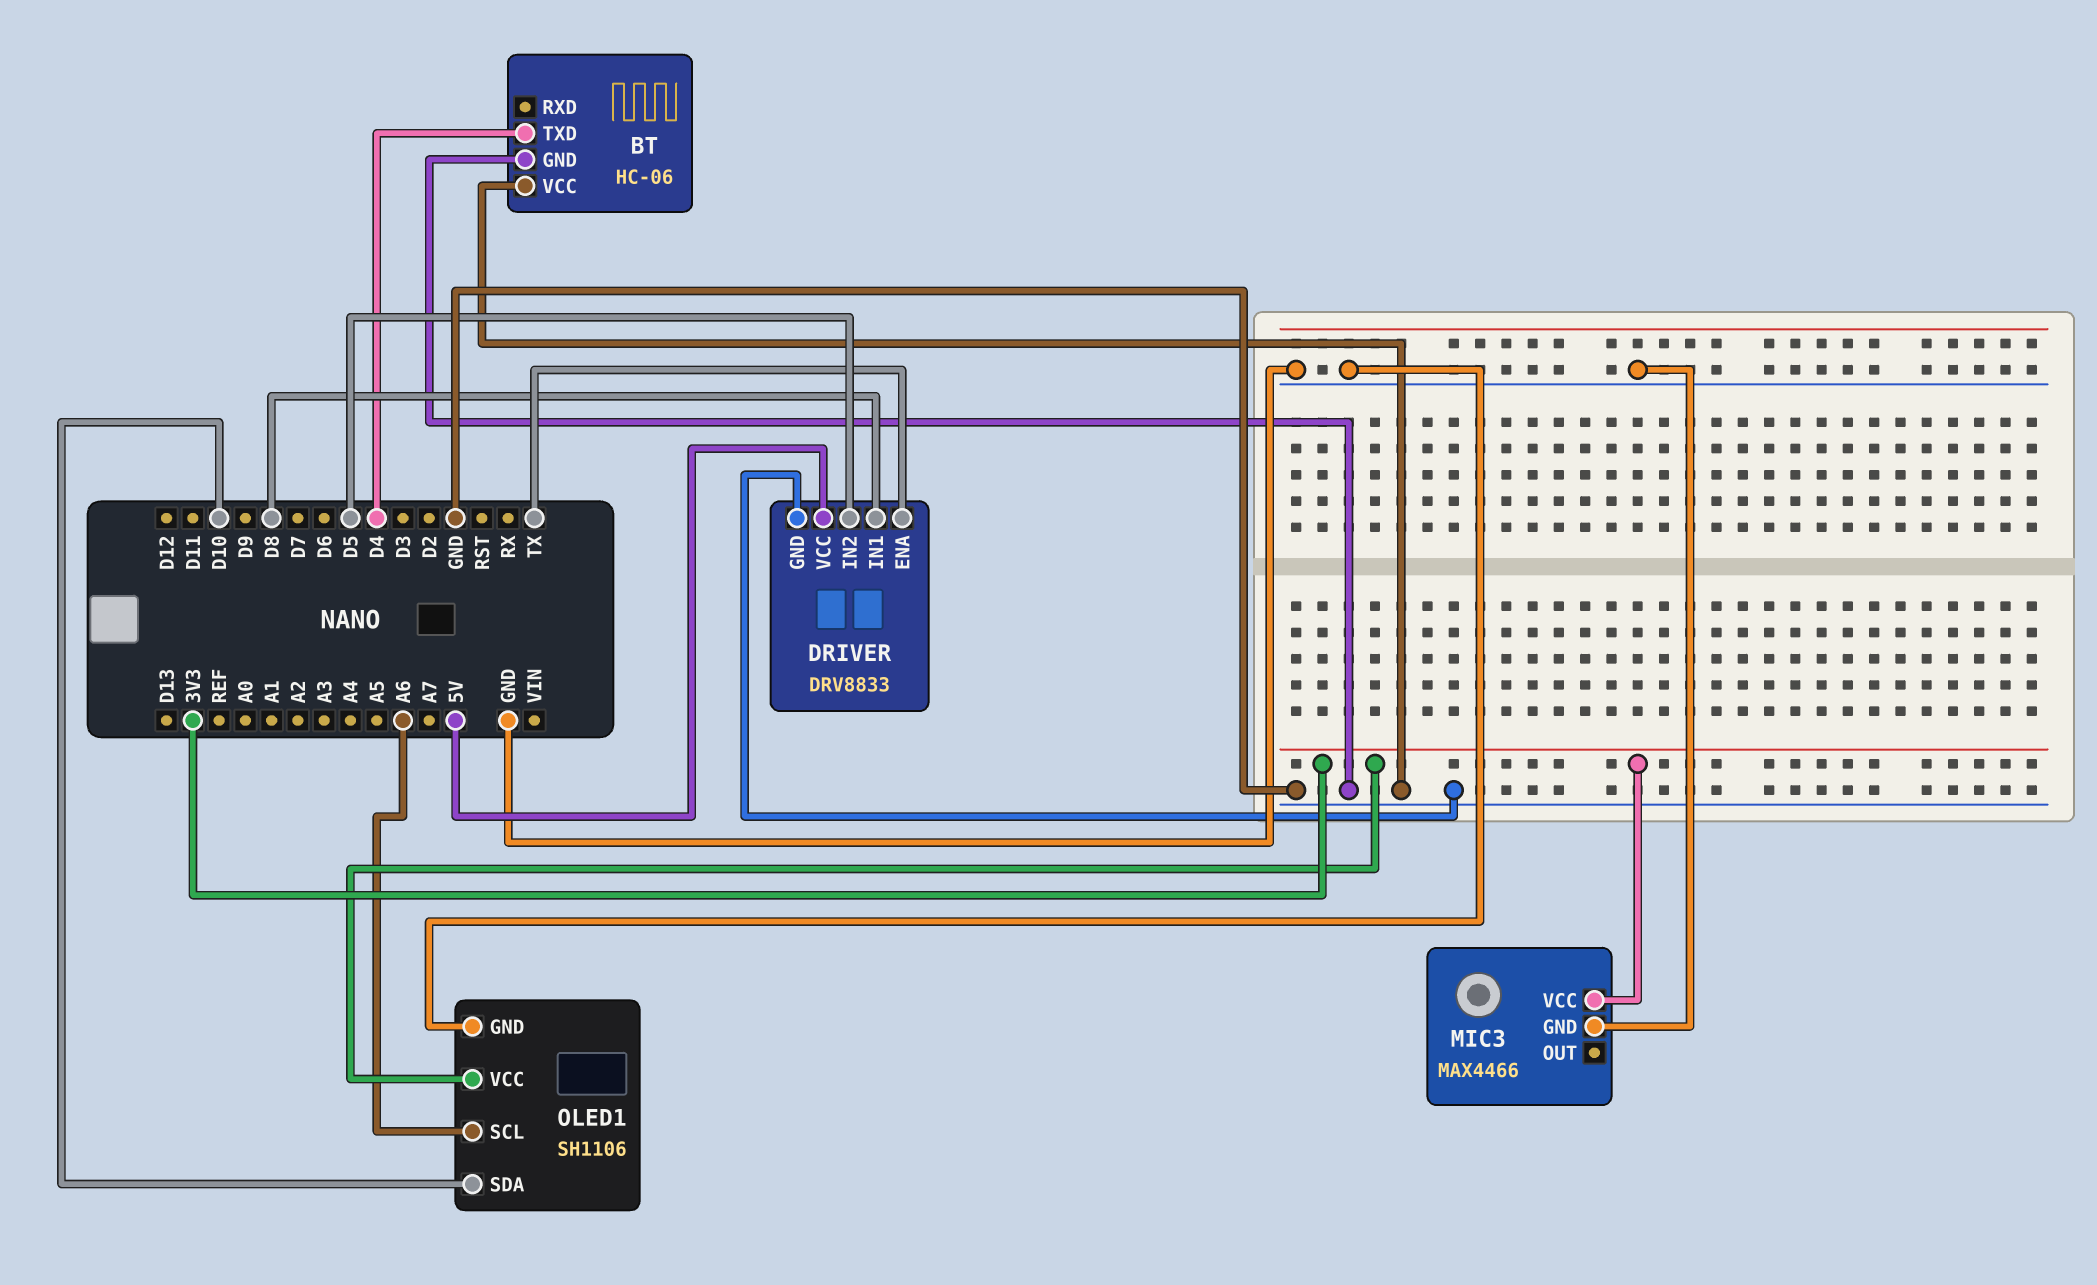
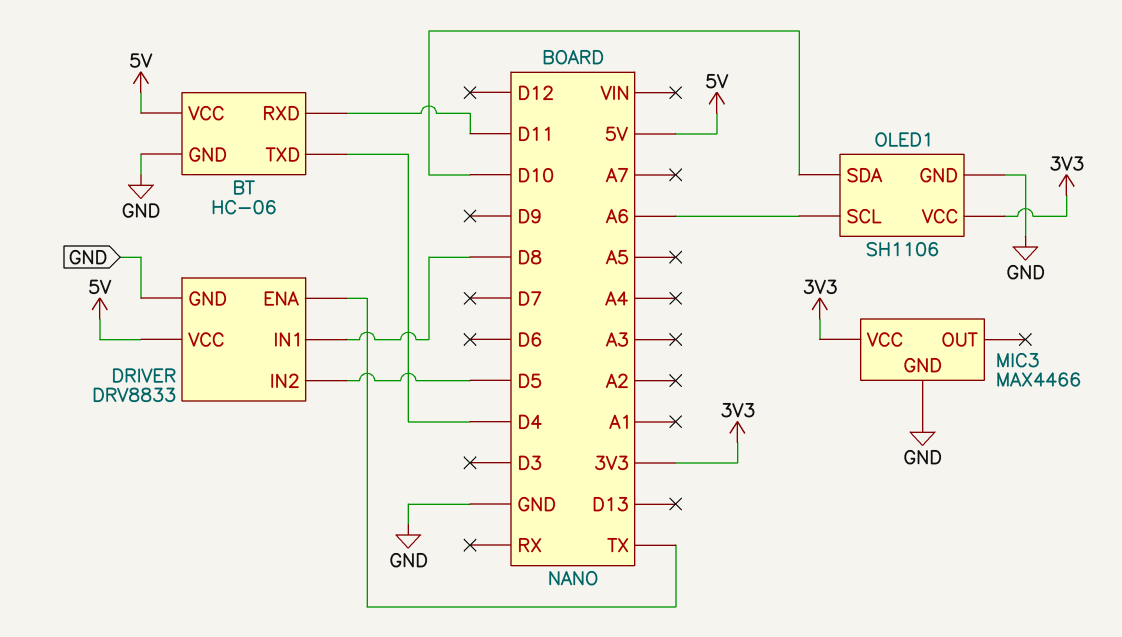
BT pin RXD: none -> D11
BT pin VCC: GND -> 5V

